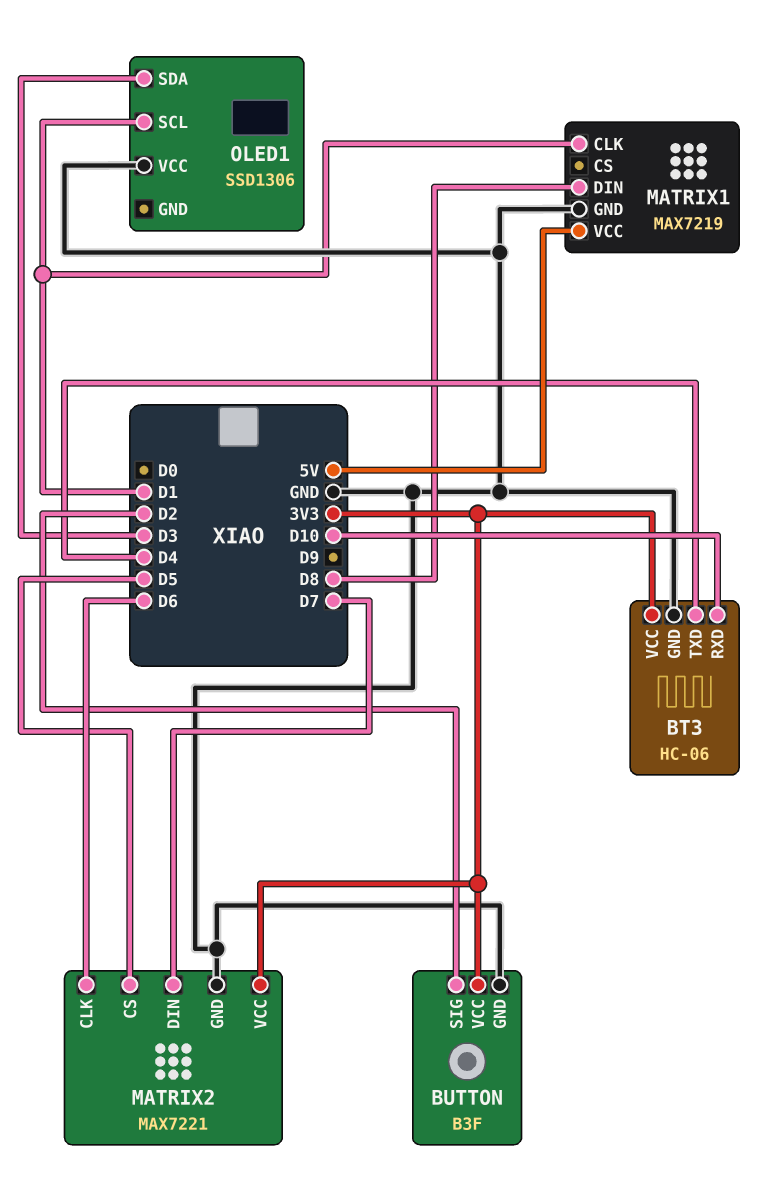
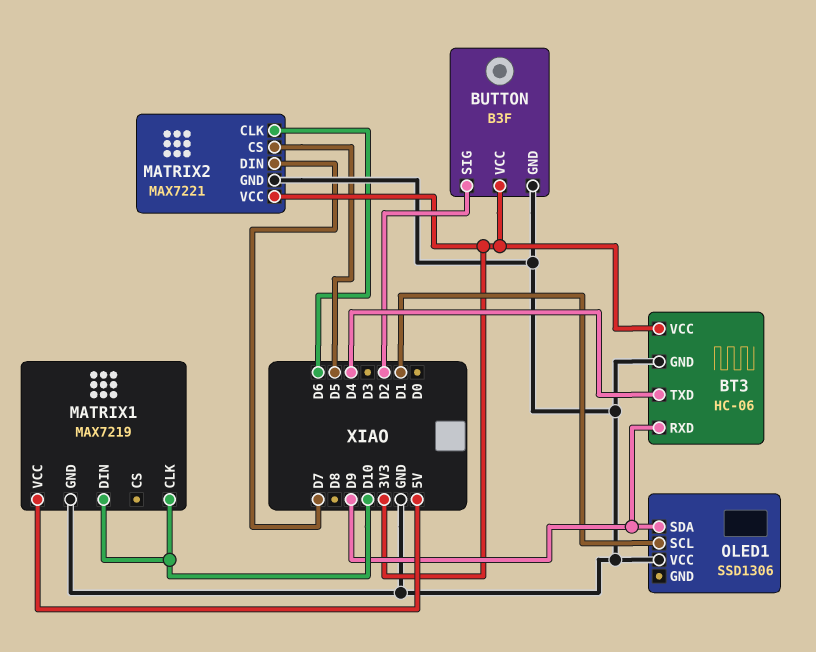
BT3 pin RXD: D10 -> D9
MATRIX1 pin CLK: D1 -> D10
MATRIX1 pin DIN: D8 -> D10
OLED1 pin SDA: D3 -> D9

